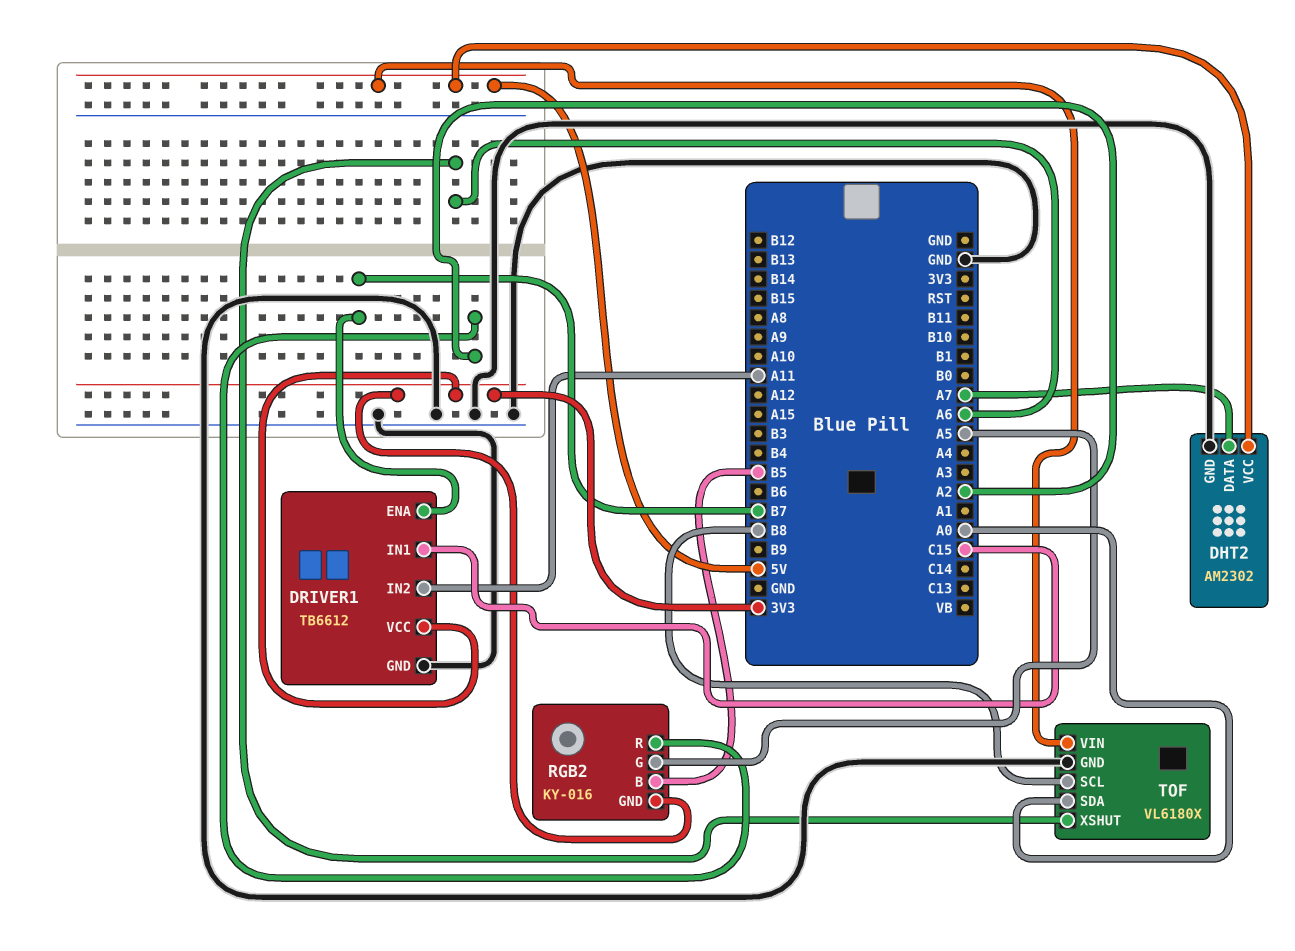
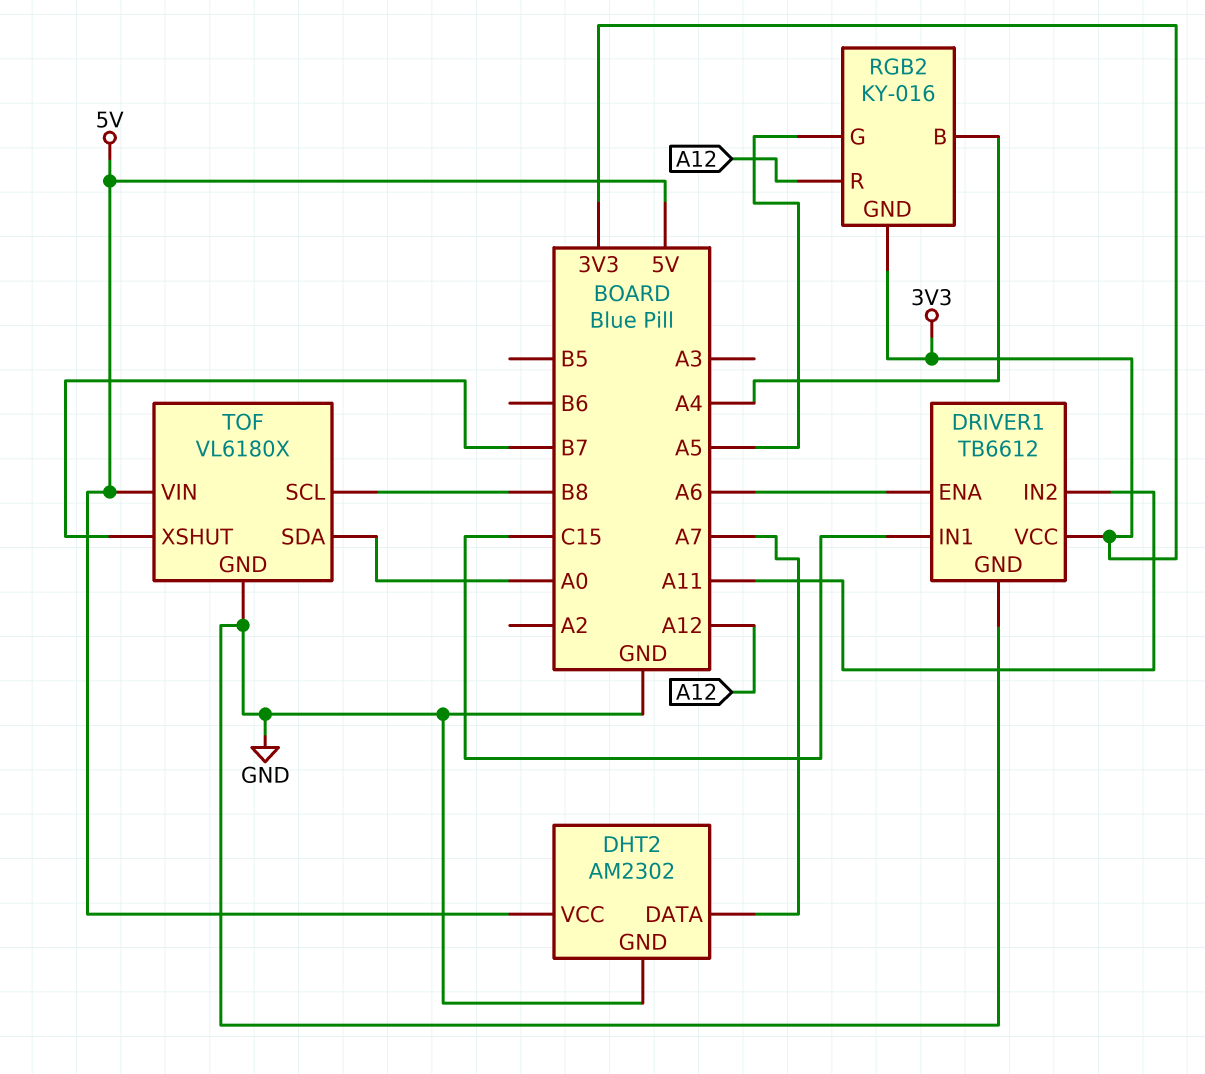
DRIVER1 pin ENA: B7 -> A6
RGB2 pin B: B5 -> A4
RGB2 pin R: A2 -> A12
TOF pin XSHUT: A6 -> B7

